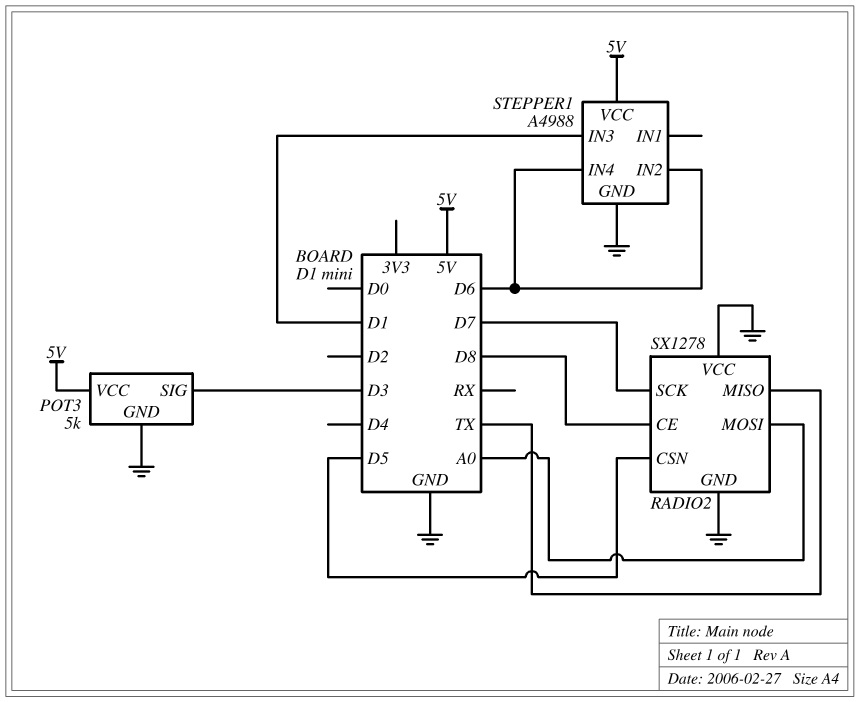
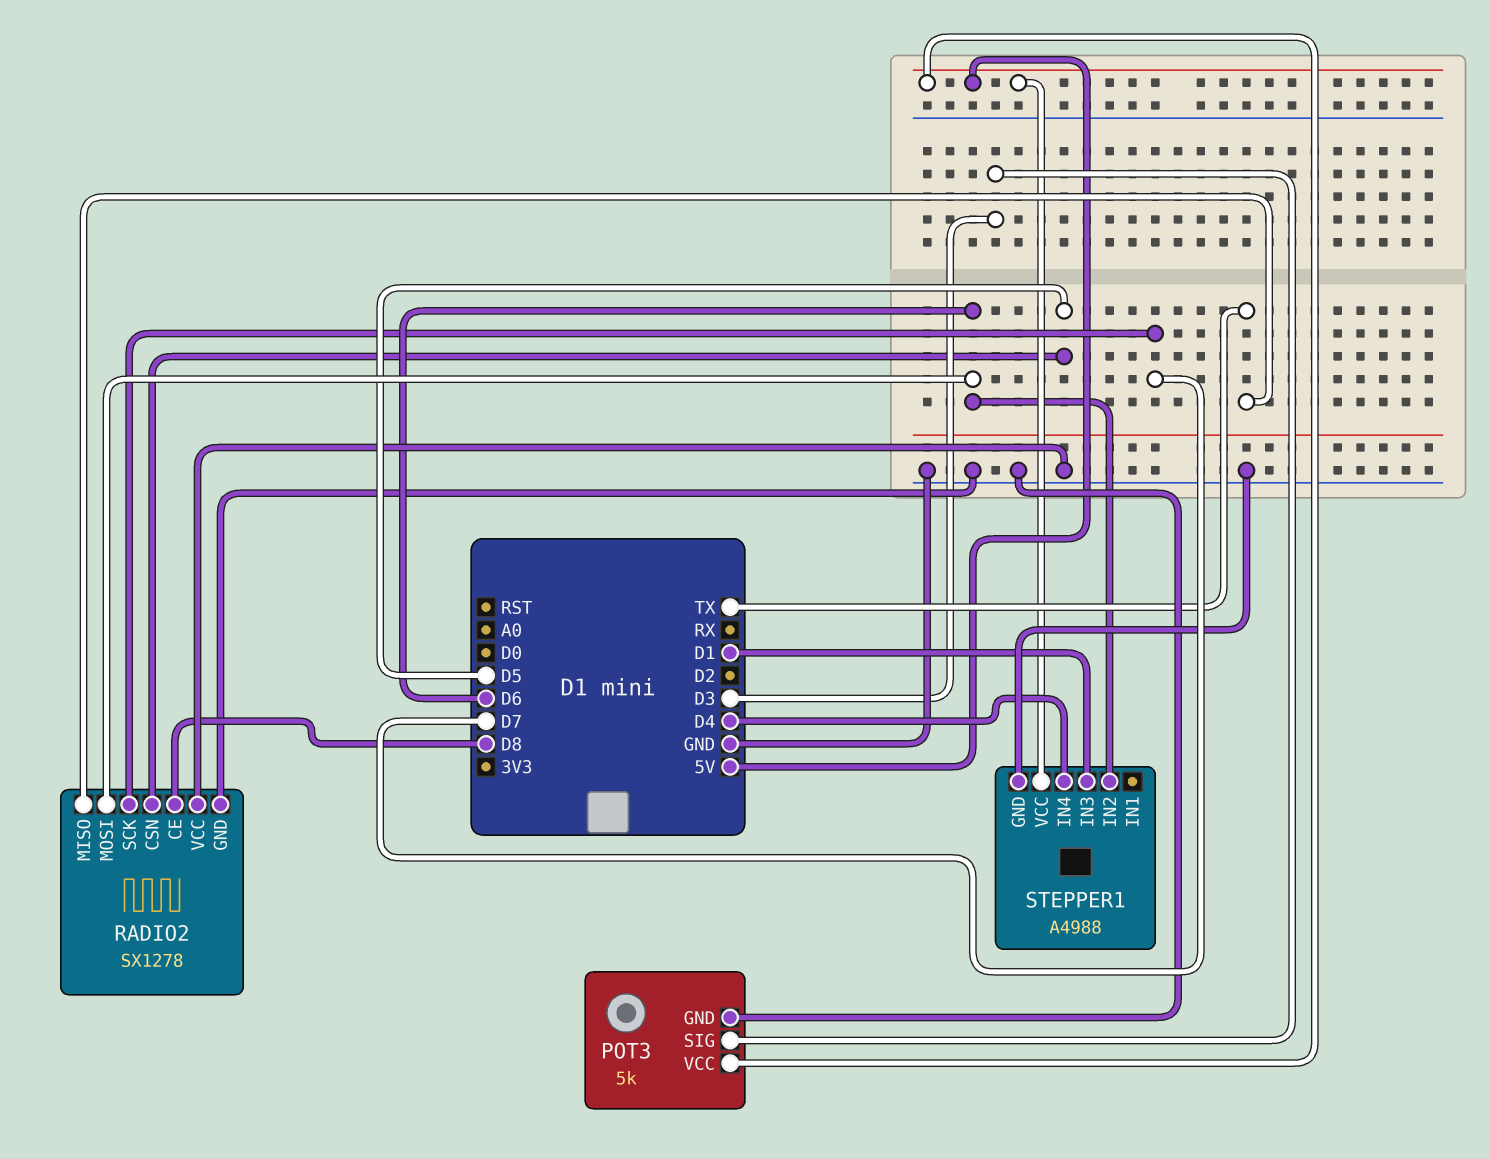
RADIO2 pin MOSI: A0 -> D6
STEPPER1 pin IN4: D6 -> D4

